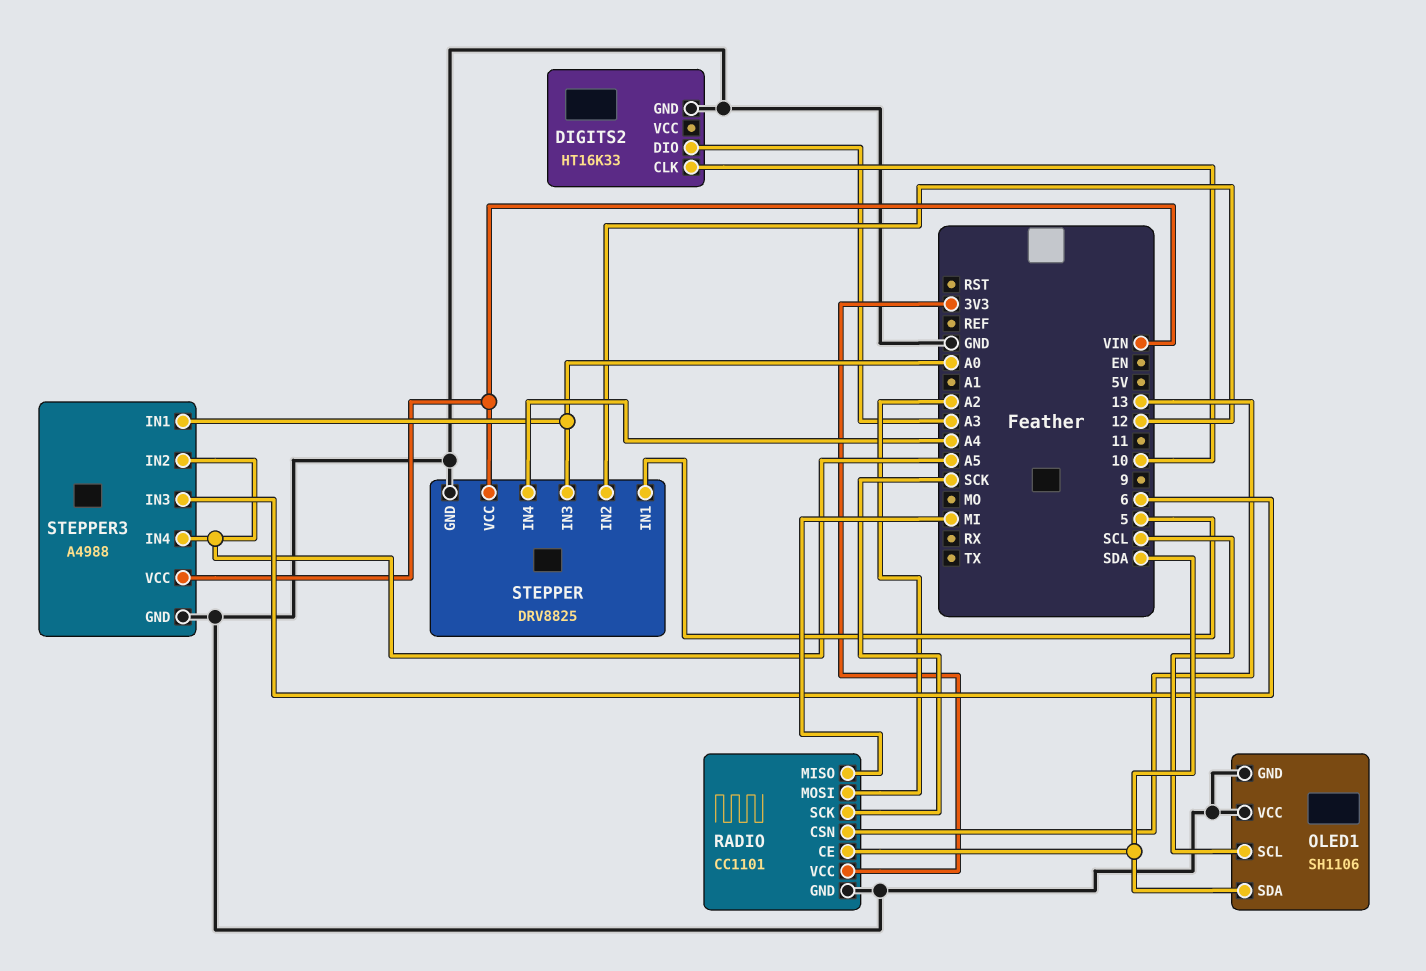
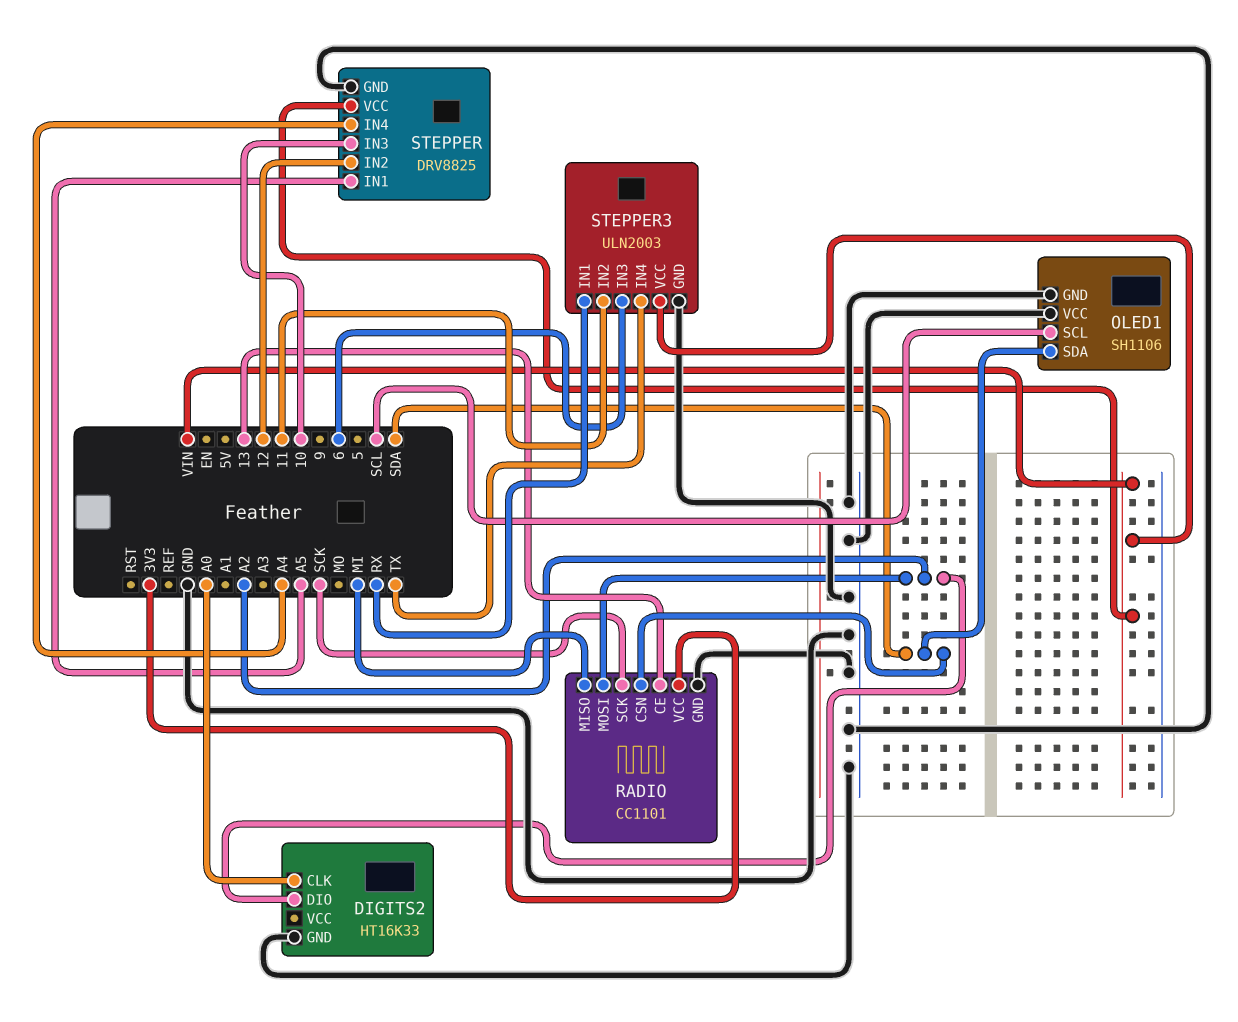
DIGITS2 pin CLK: 10 -> A0
DIGITS2 pin DIO: A3 -> A2
RADIO pin CE: SDA -> 13
RADIO pin CSN: 13 -> SDA
STEPPER pin IN1: 5 -> A5
STEPPER pin IN3: A0 -> 10
STEPPER3: A4988 -> ULN2003
STEPPER3 pin IN1: A0 -> RX
STEPPER3 pin IN2: A5 -> 11
STEPPER3 pin IN4: A5 -> TX

